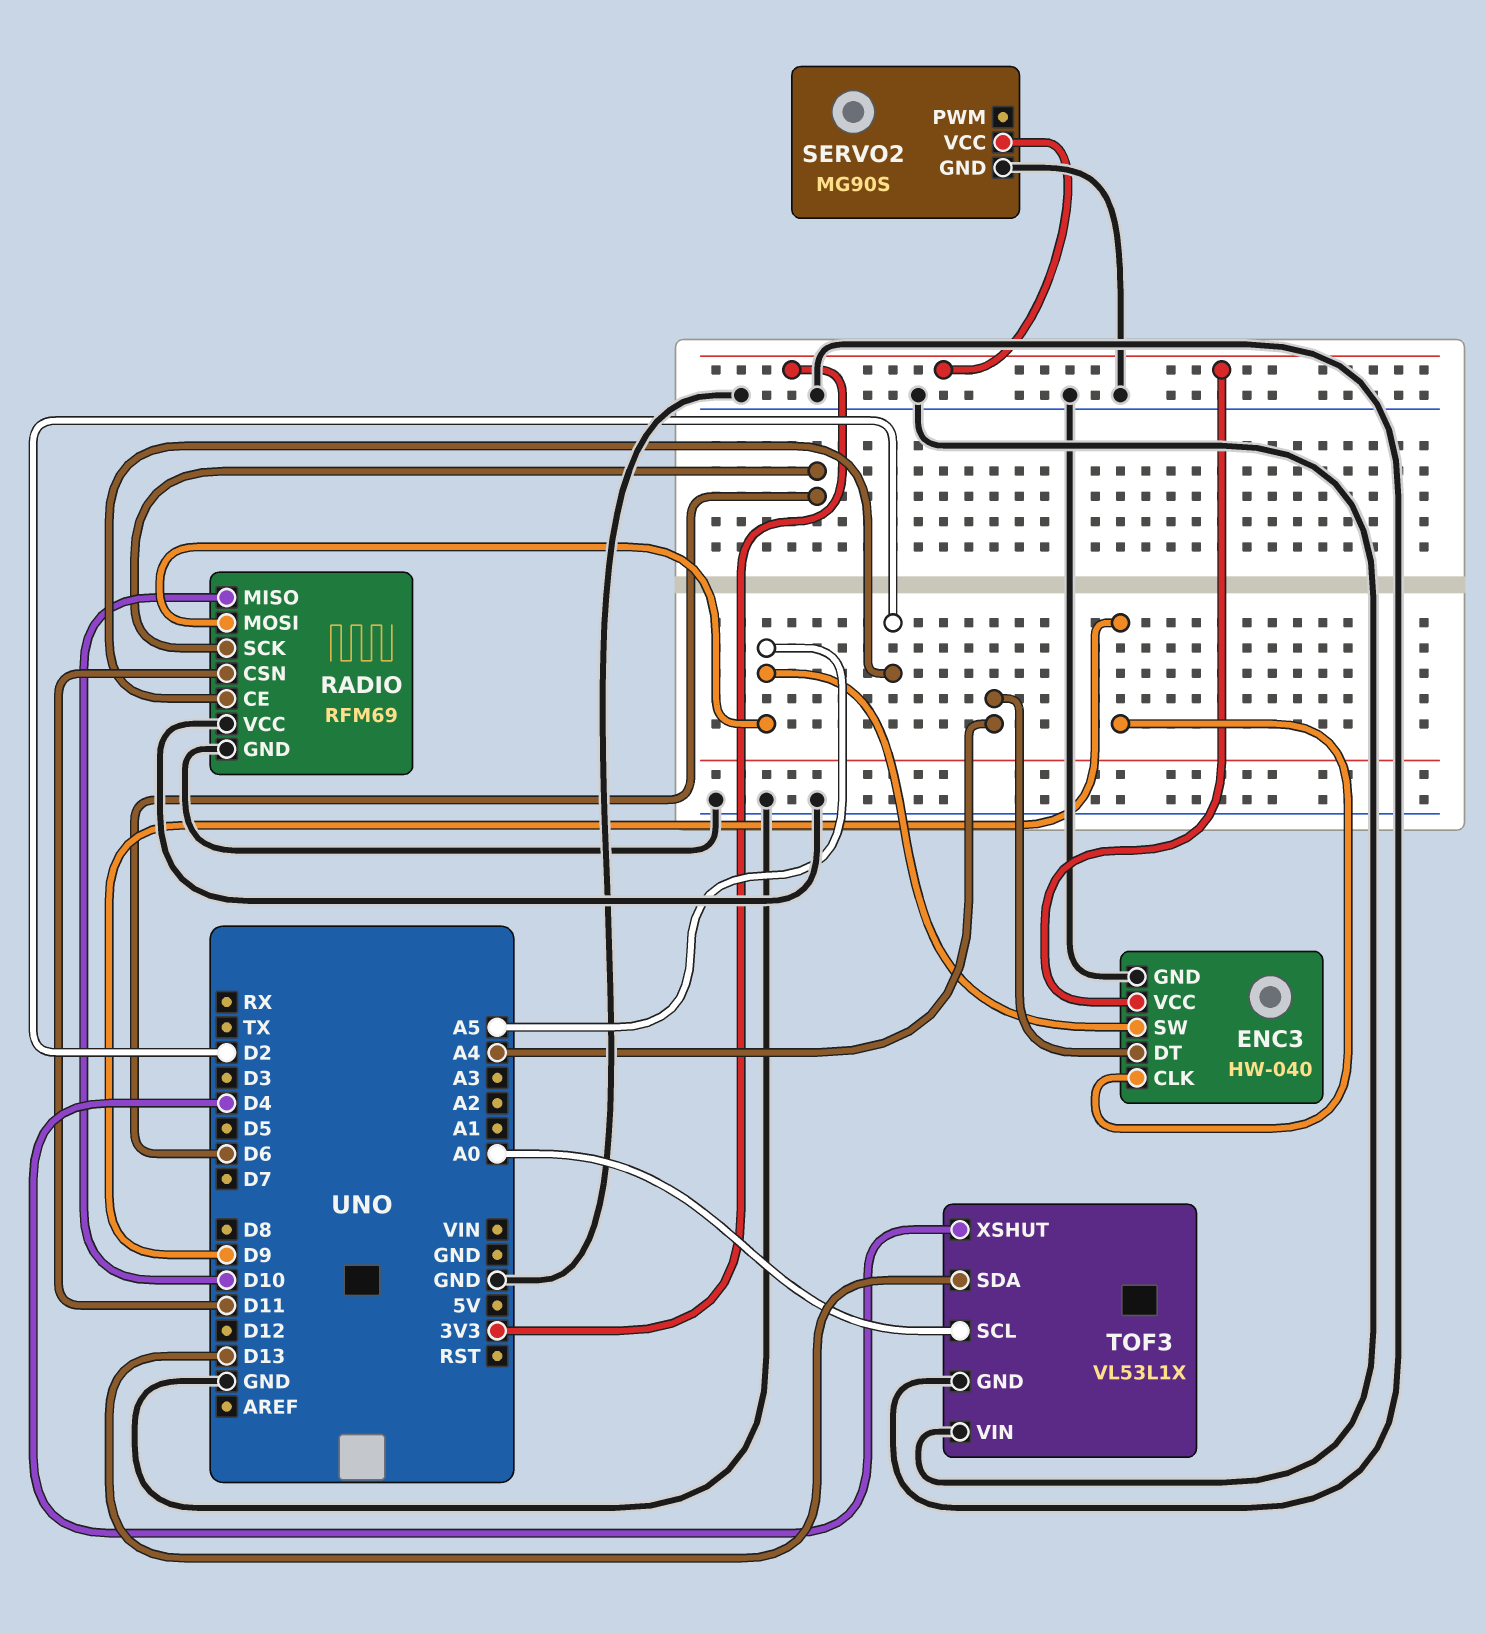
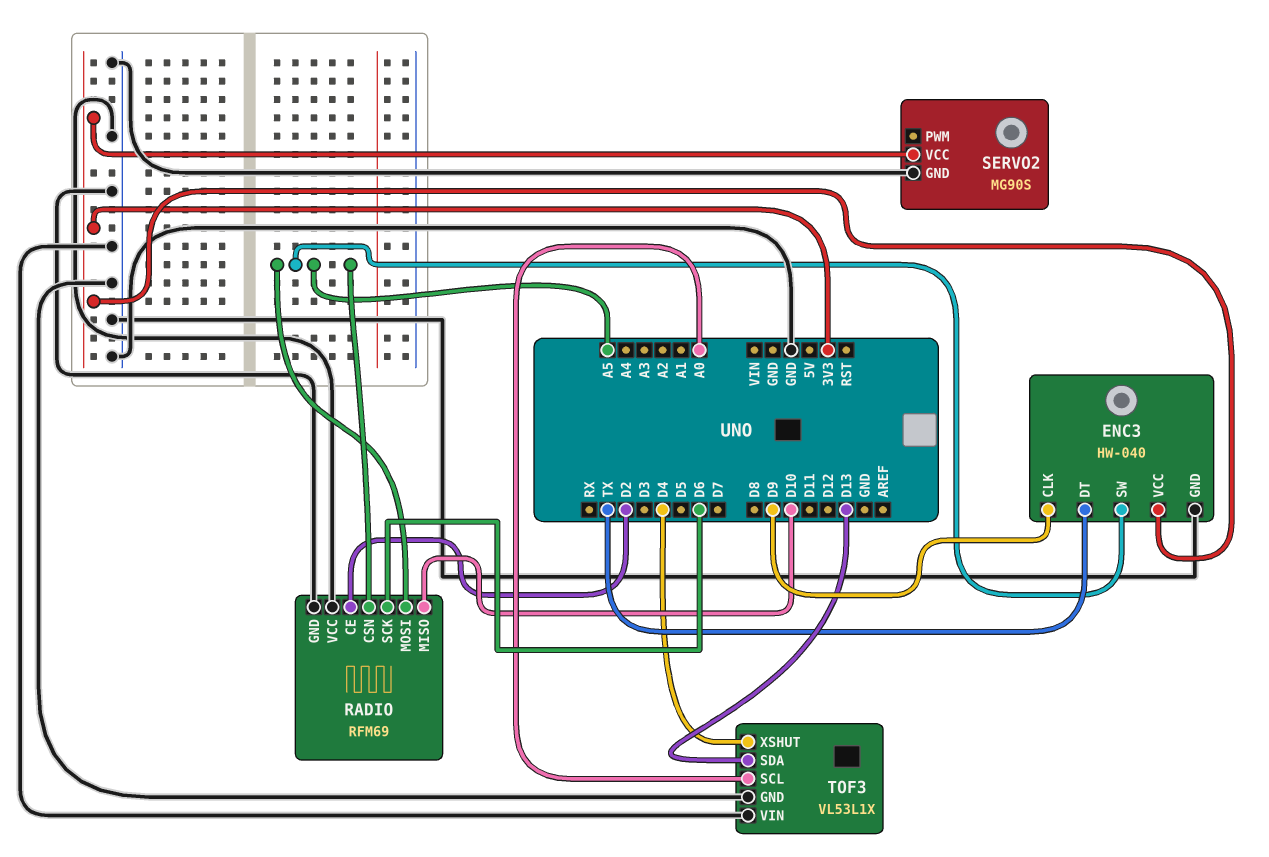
ENC3 pin DT: A4 -> TX
RADIO pin CSN: D11 -> A5

